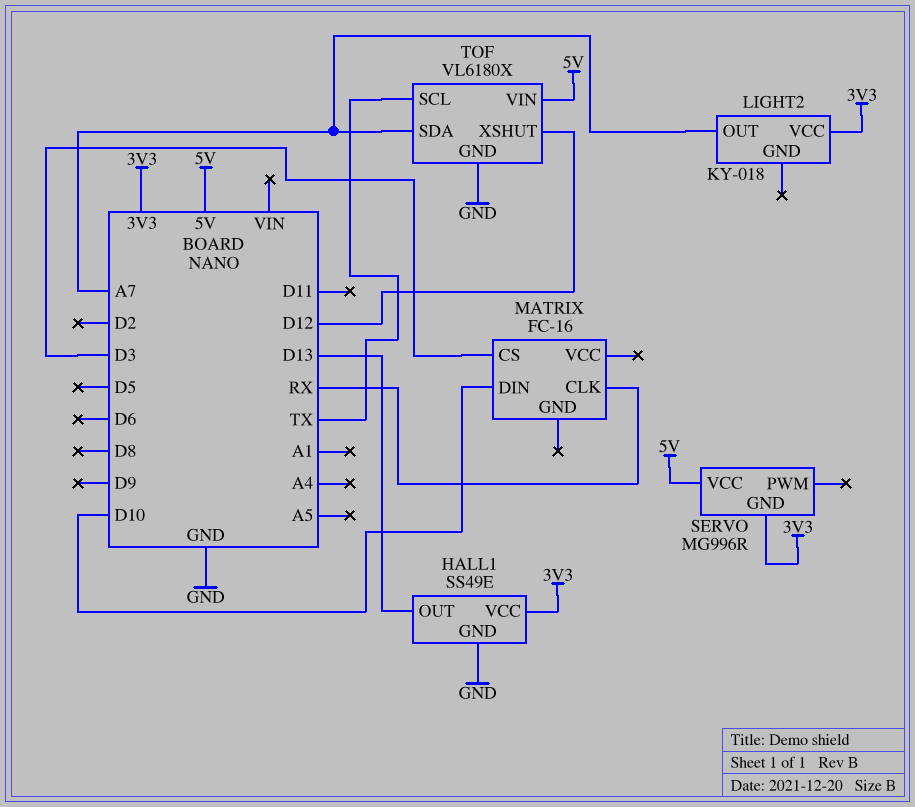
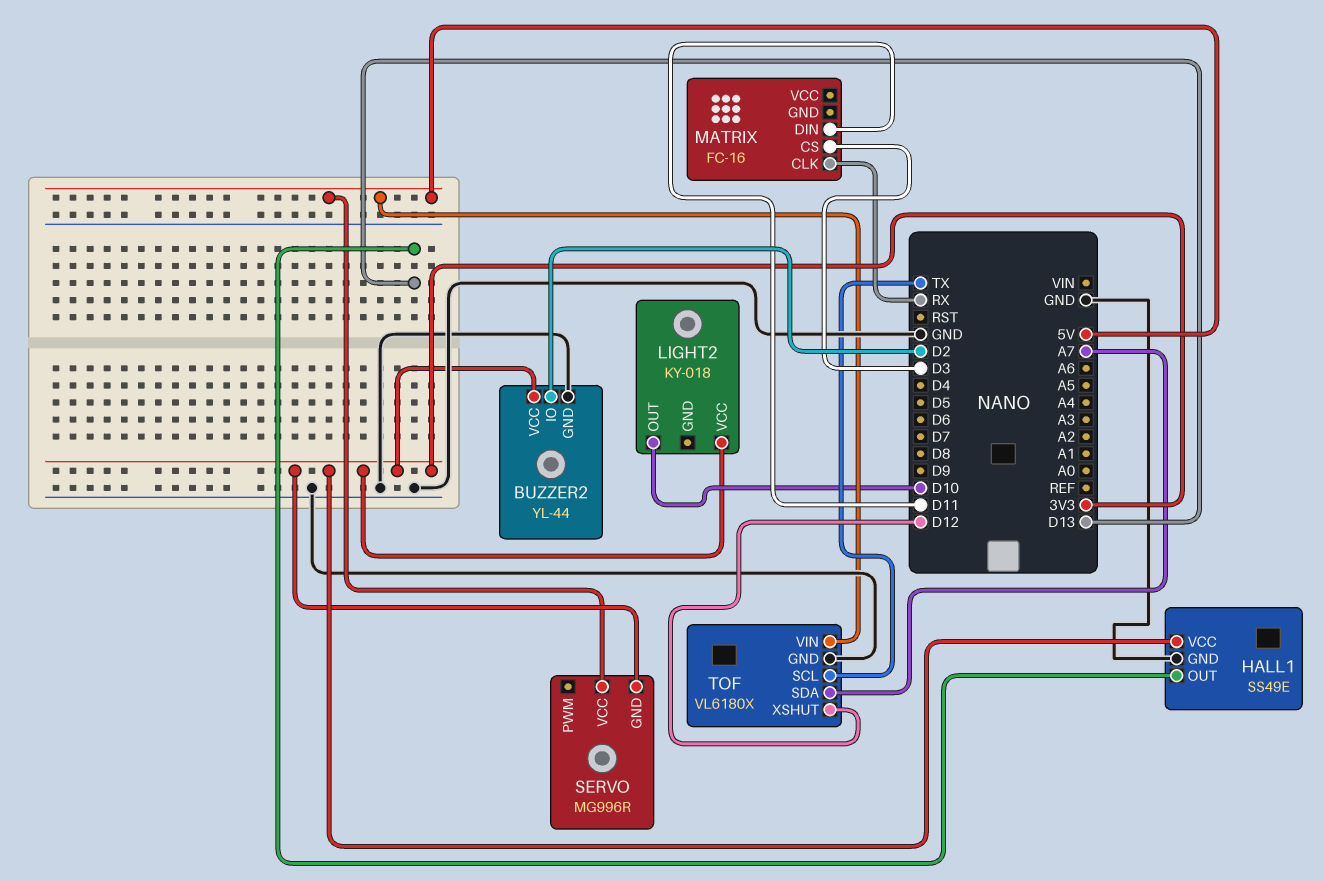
BUZZER2: none -> YL-44
BUZZER2 pin GND: none -> GND
BUZZER2 pin IO: none -> D2
BUZZER2 pin VCC: none -> 3V3
LIGHT2 pin OUT: A7 -> D10
MATRIX pin DIN: D10 -> D11

